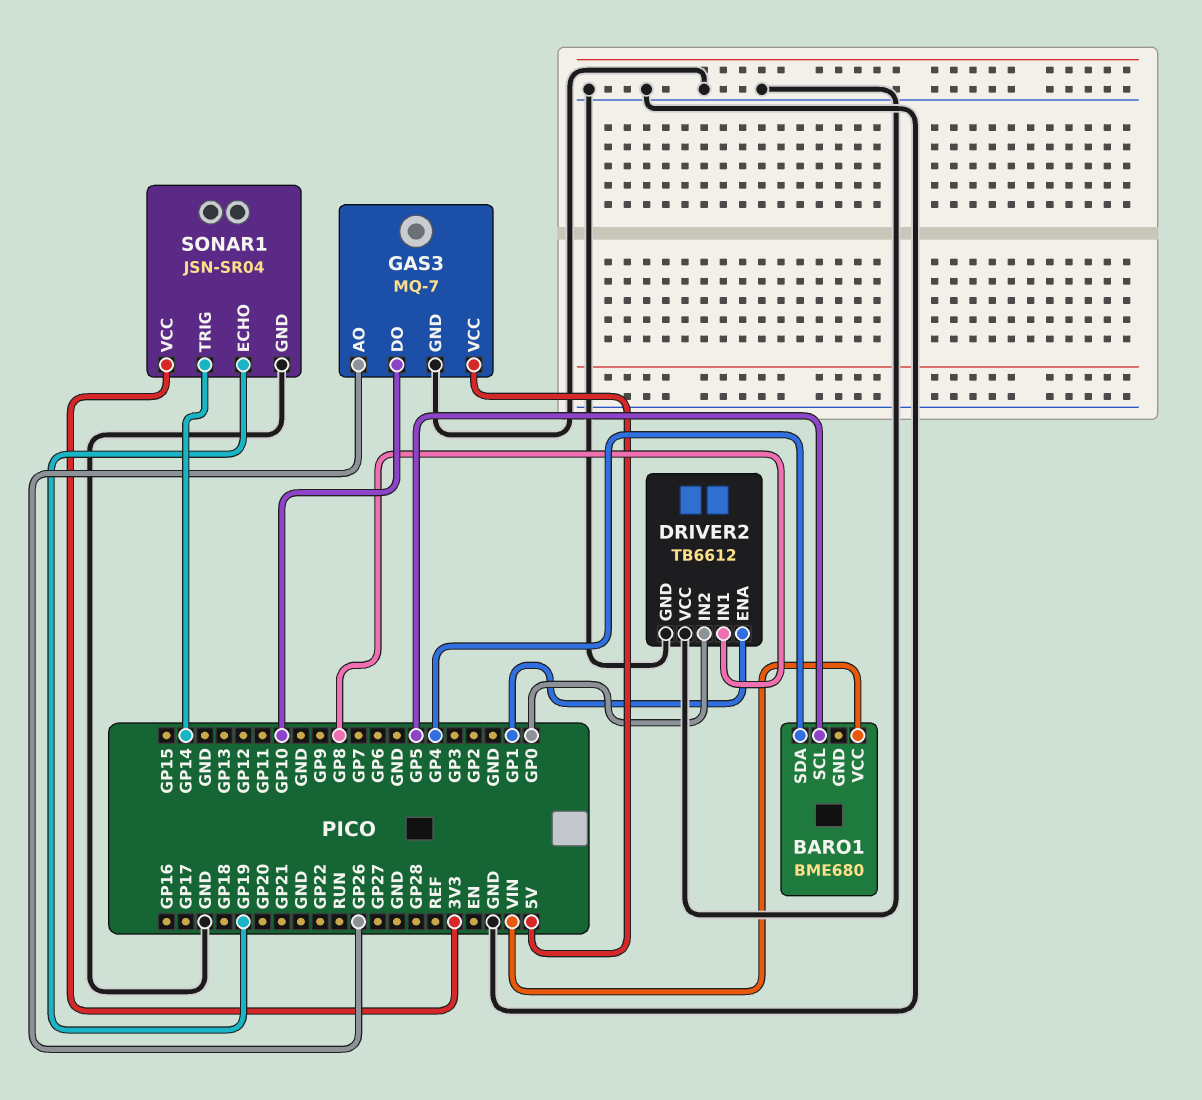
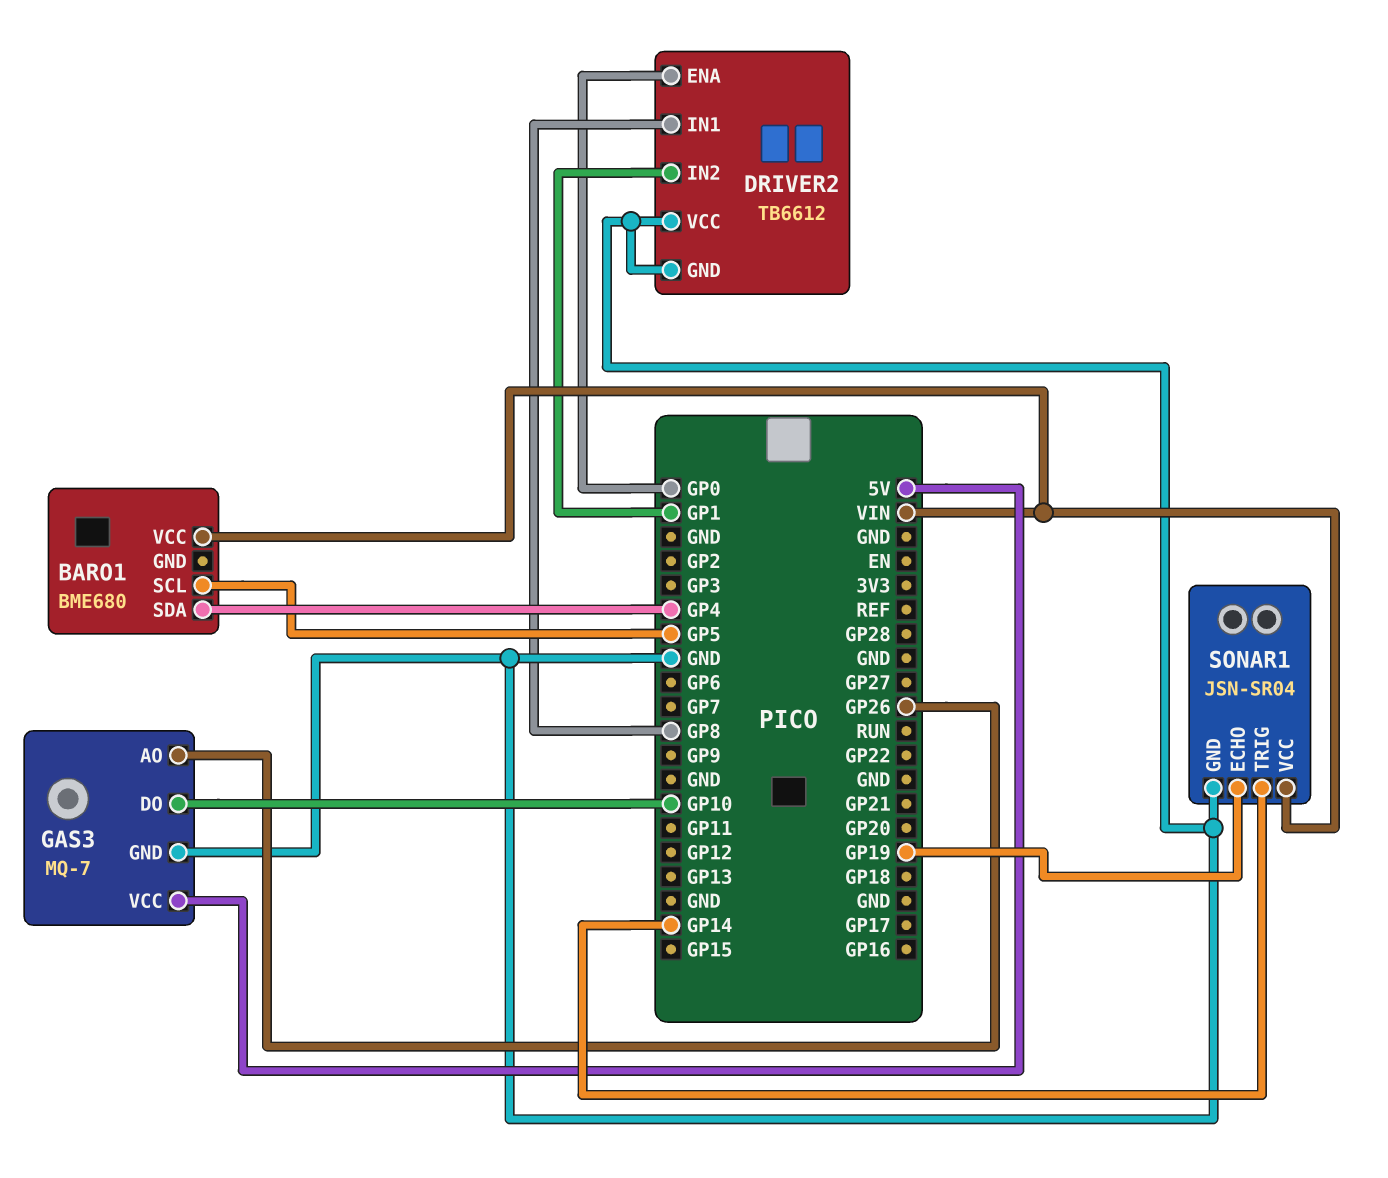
DRIVER2 pin ENA: GP1 -> GP0
DRIVER2 pin IN2: GP0 -> GP1
SONAR1 pin VCC: 3V3 -> VIN

